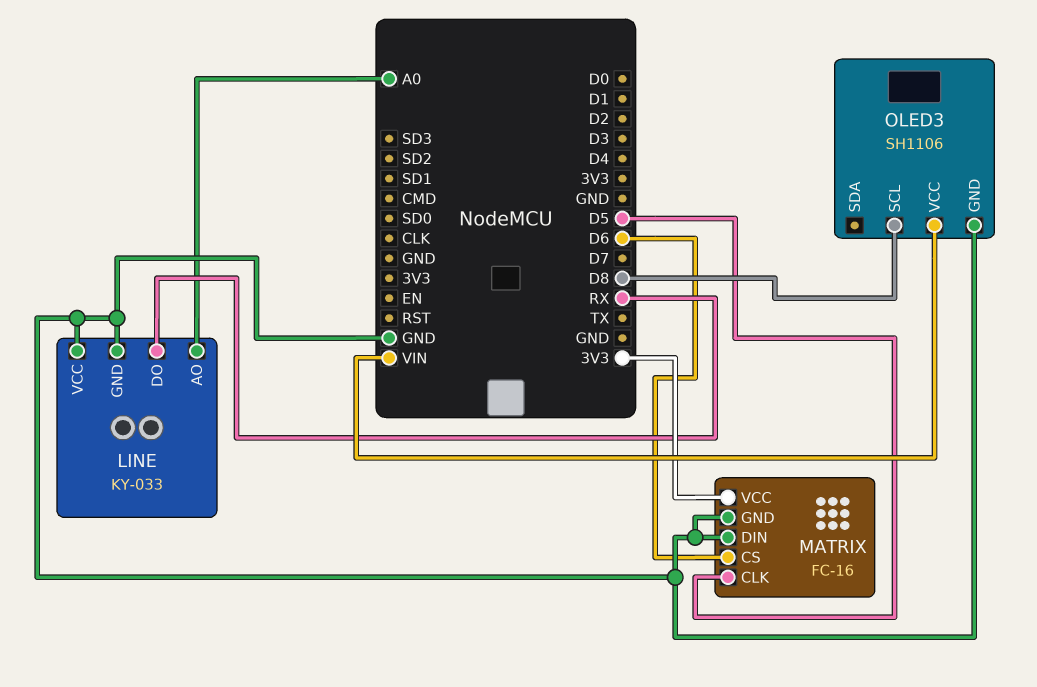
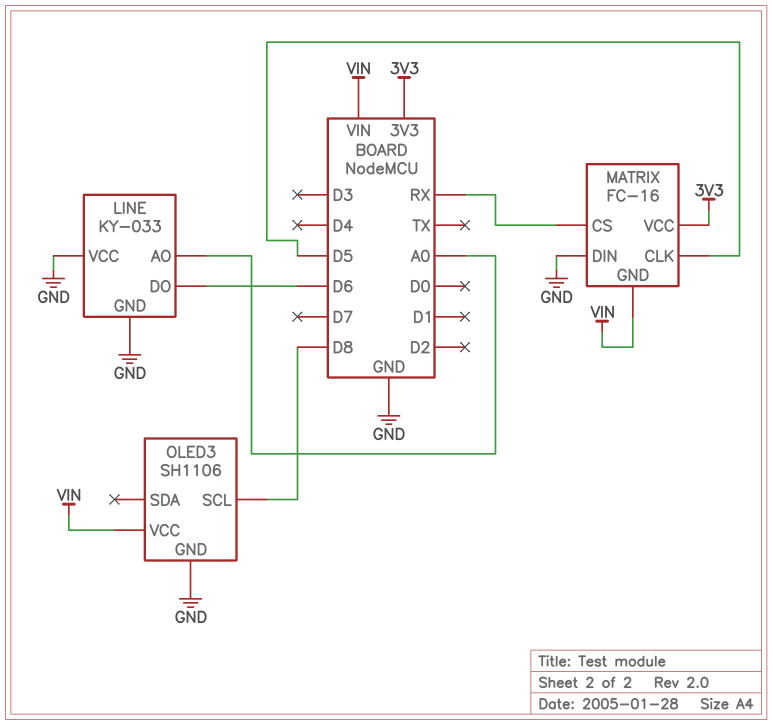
LINE pin DO: RX -> D6
MATRIX pin CS: D6 -> RX
MATRIX pin GND: GND -> VIN

